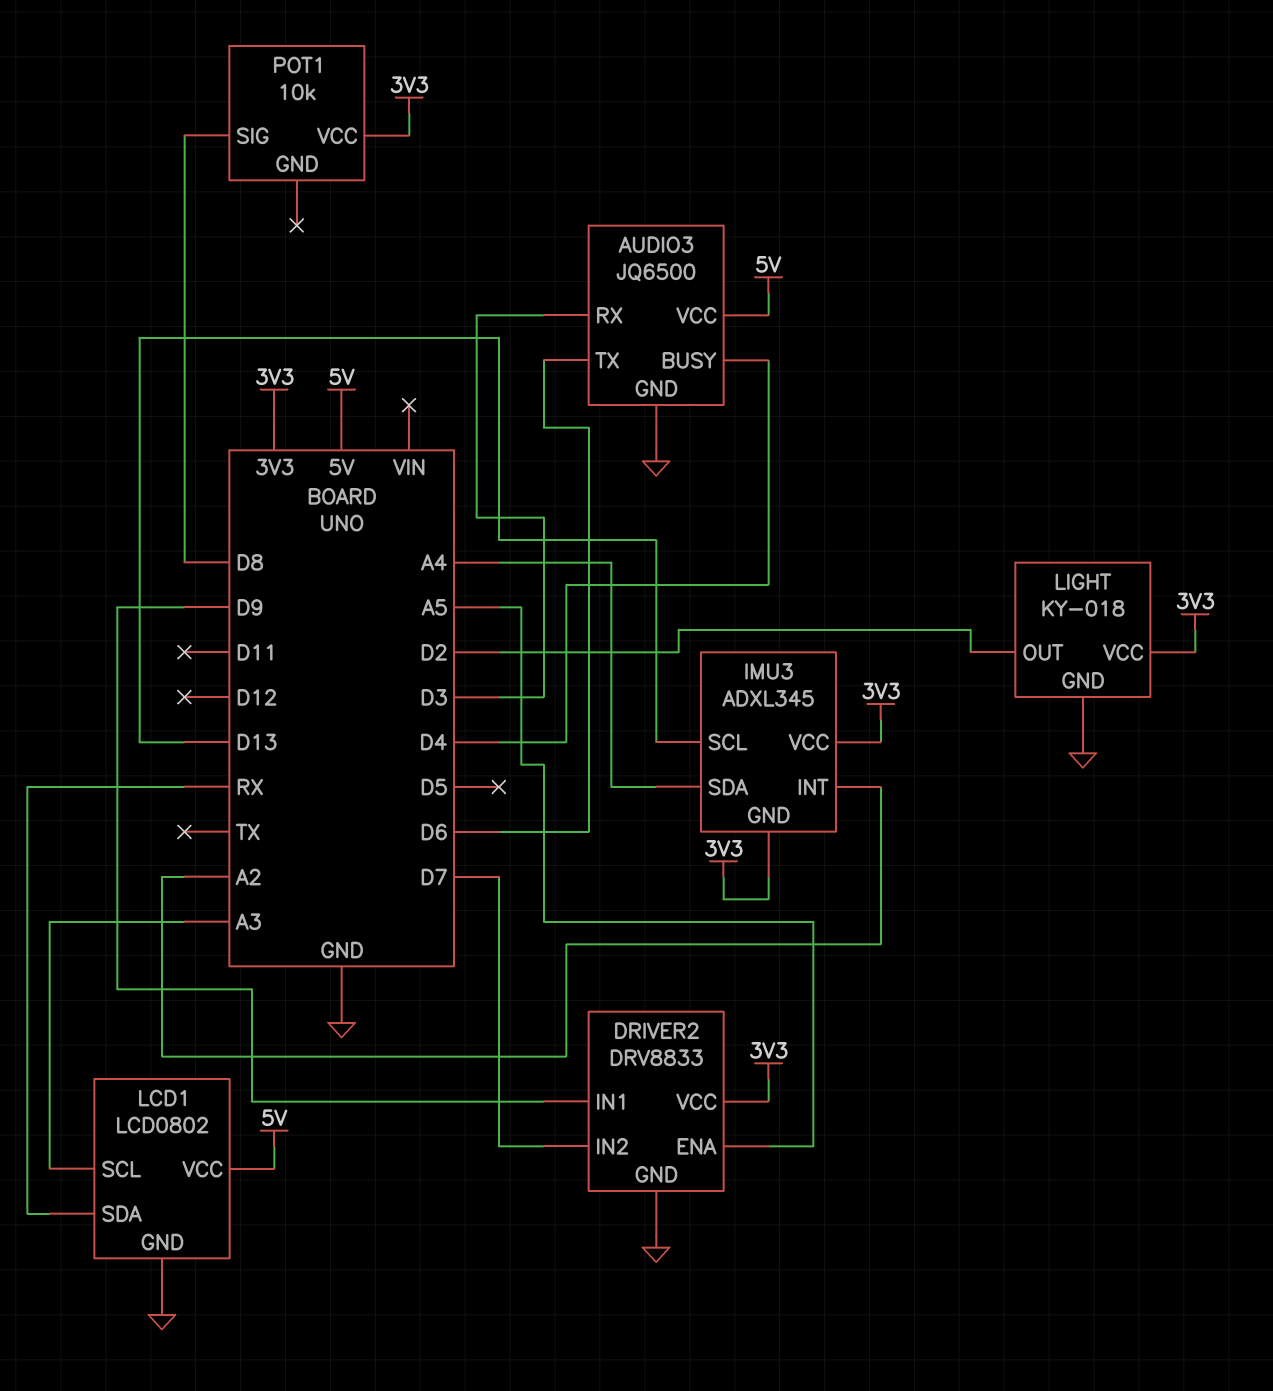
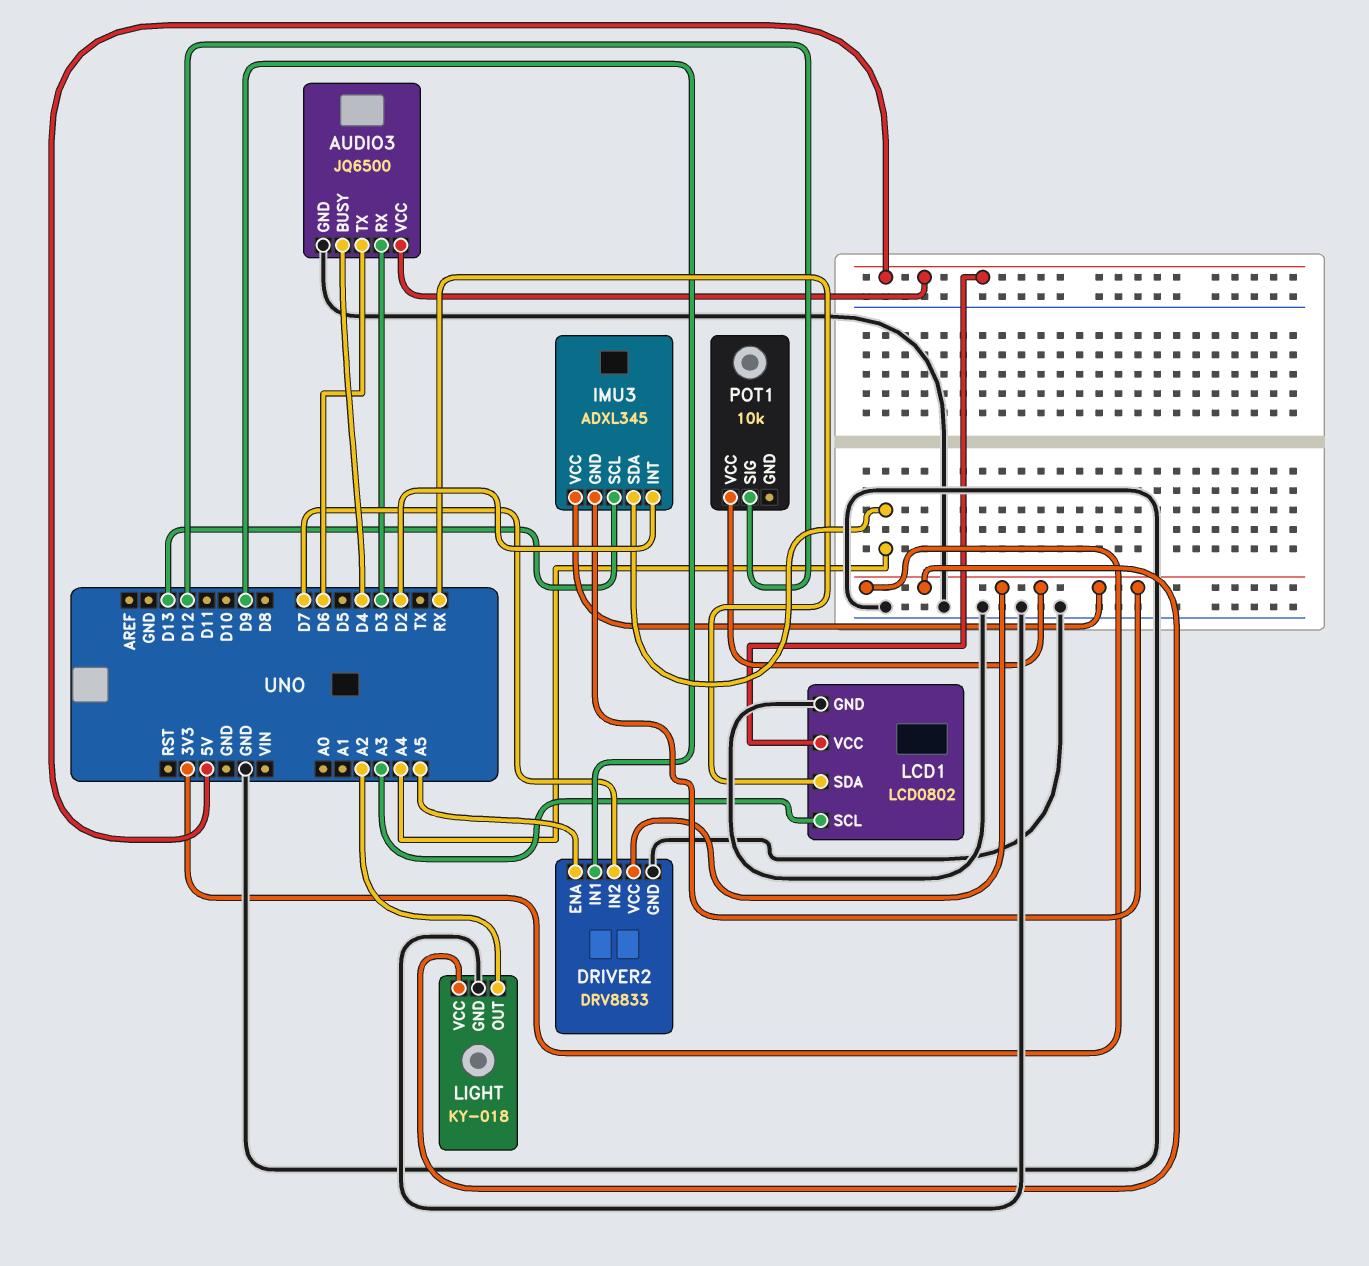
IMU3 pin INT: A2 -> D2
LIGHT pin OUT: D2 -> A2
POT1 pin SIG: D8 -> D12

